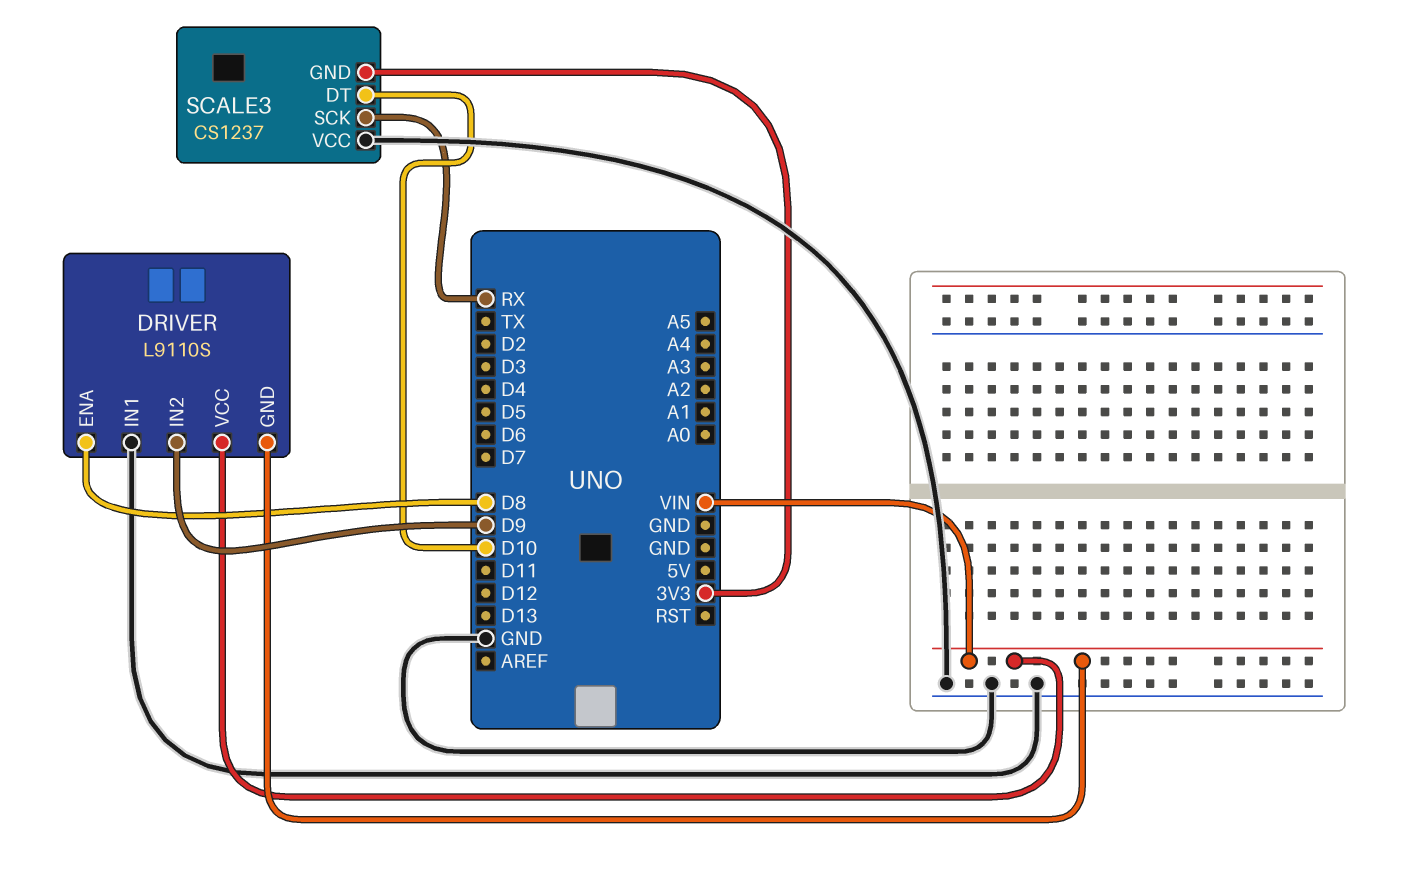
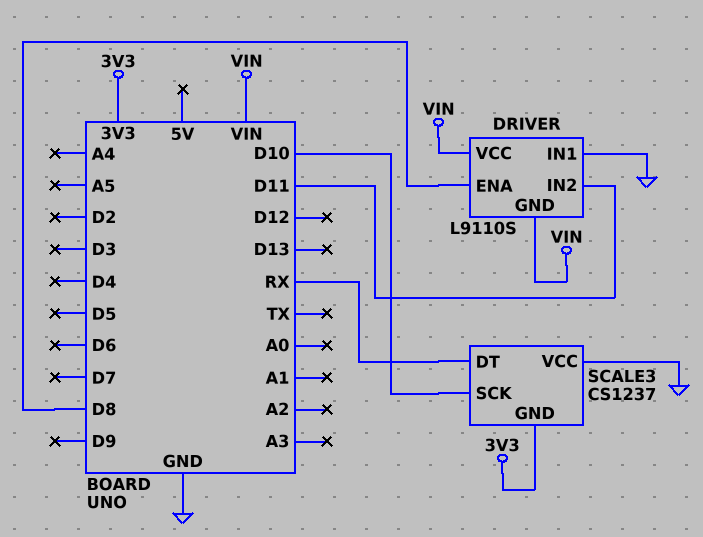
DRIVER pin IN2: D9 -> D11
SCALE3 pin DT: D10 -> RX
SCALE3 pin SCK: RX -> D10

